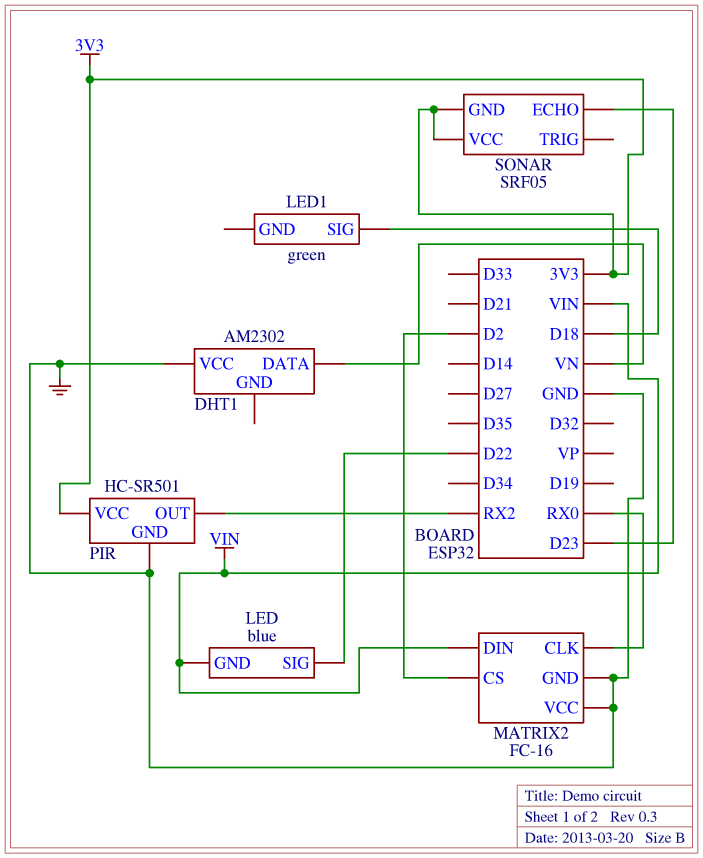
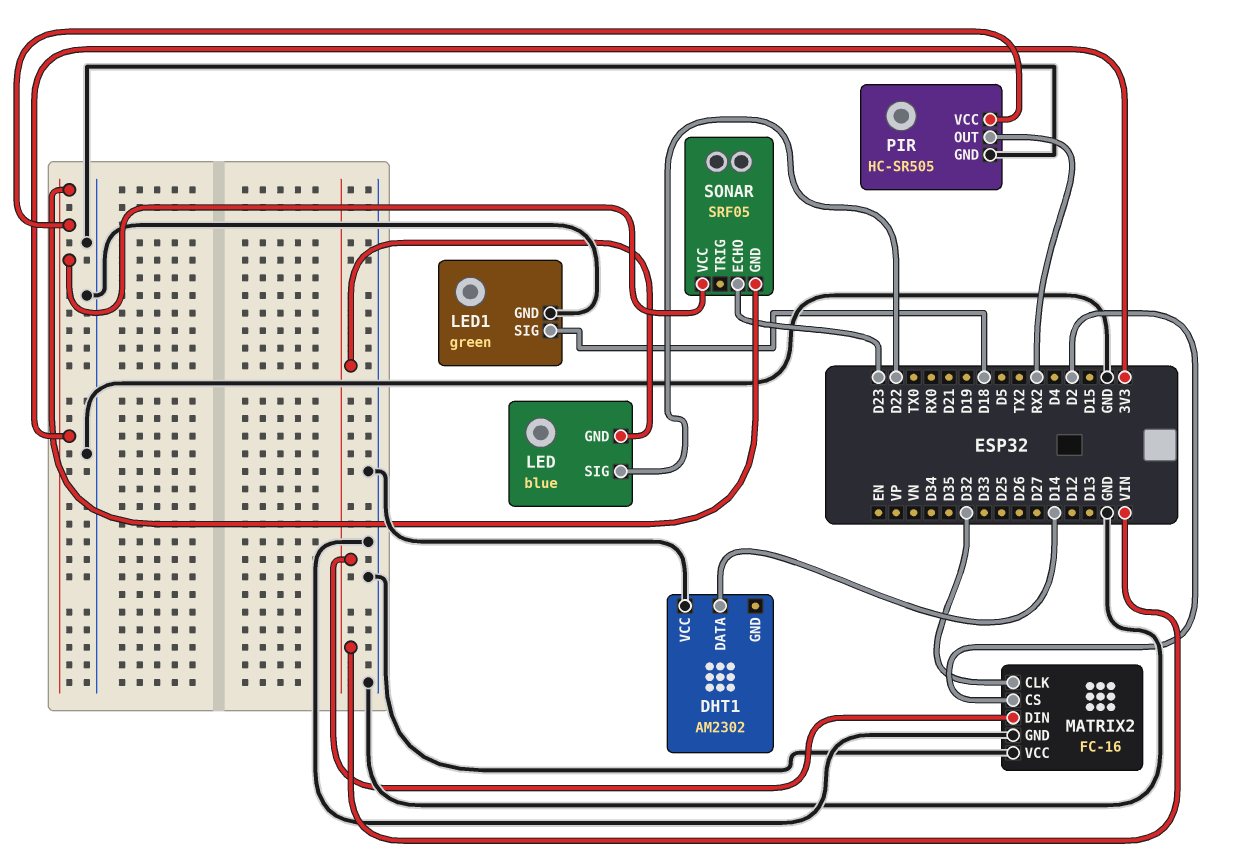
DHT1 pin DATA: VN -> D14
LED1 pin GND: none -> GND
MATRIX2 pin CLK: RX0 -> D32
PIR: HC-SR501 -> HC-SR505

